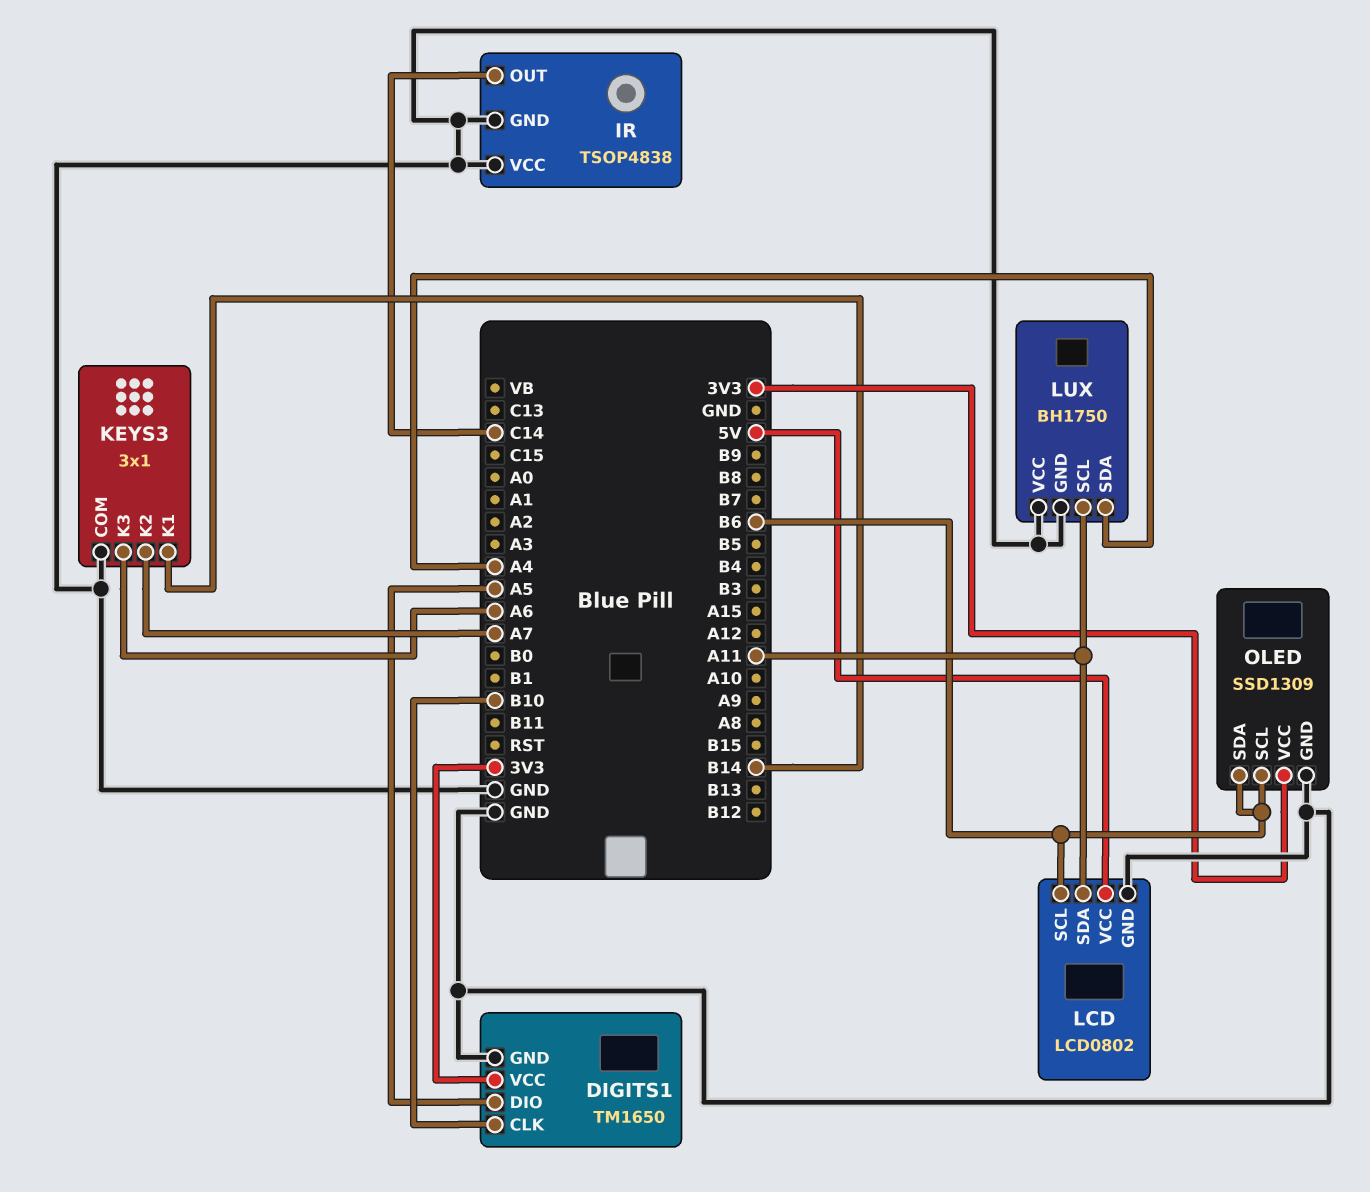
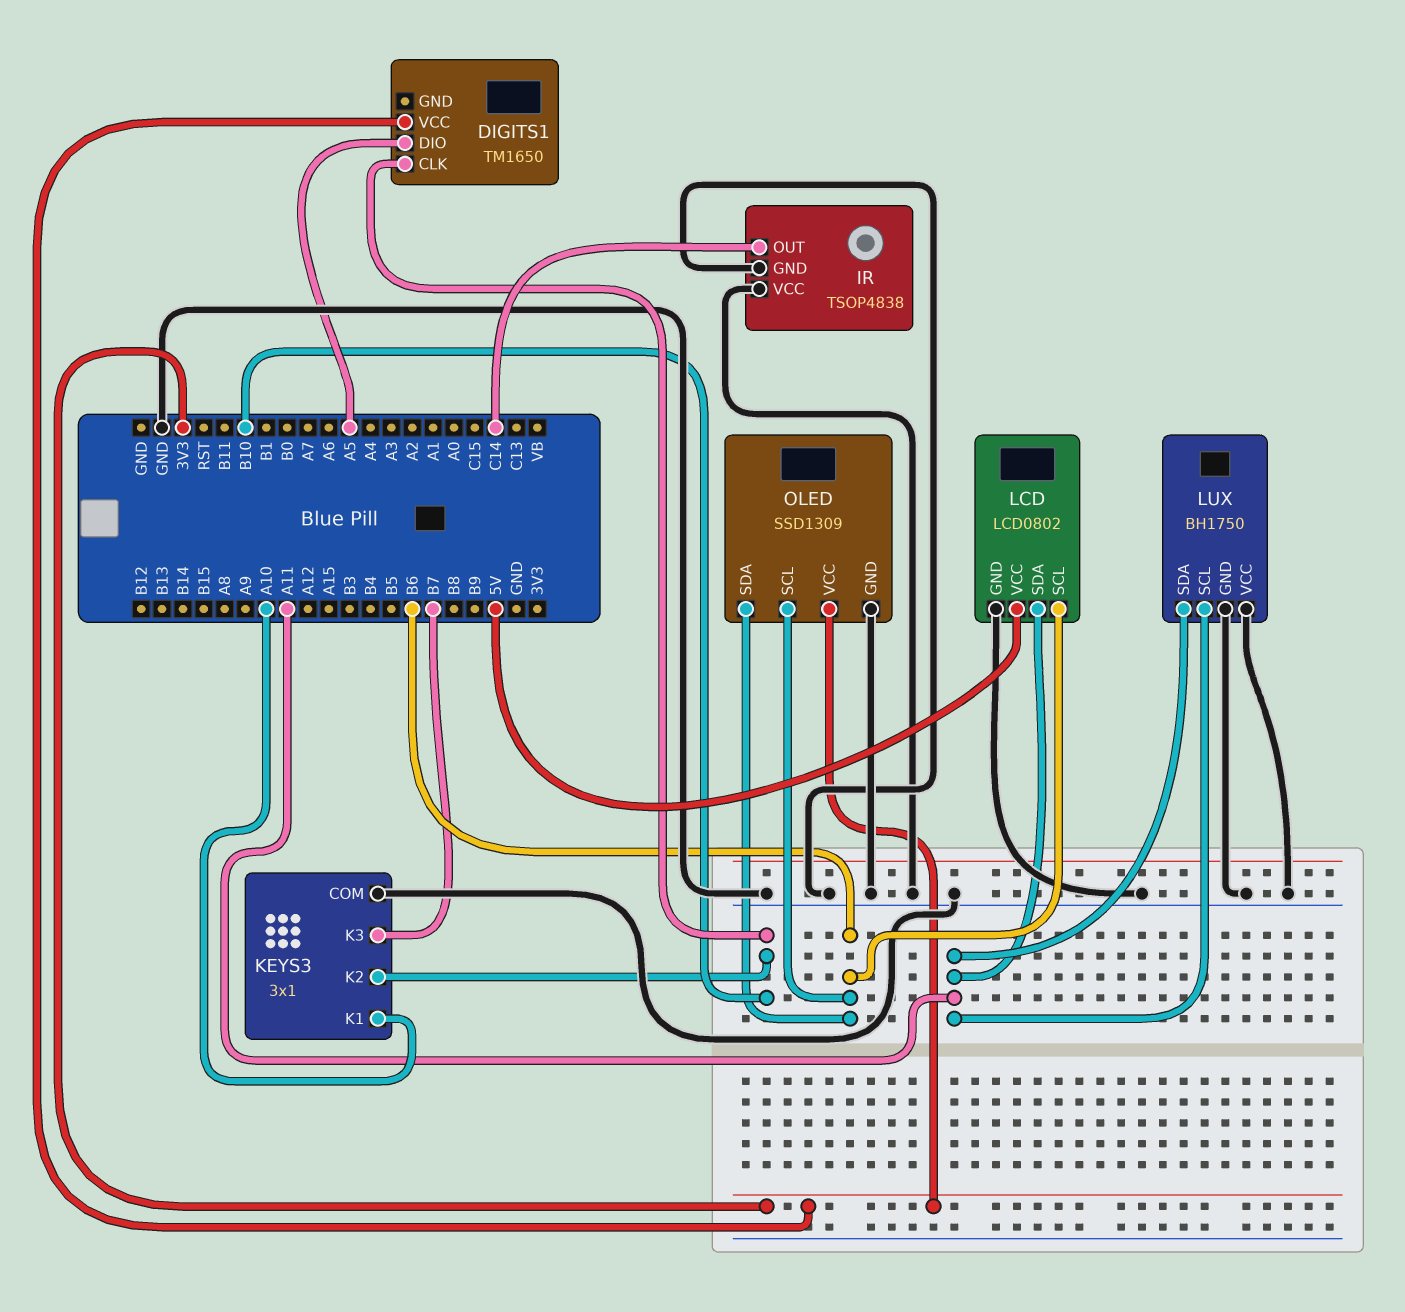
DIGITS1 pin GND: GND -> none
KEYS3 pin K1: B14 -> A10
KEYS3 pin K2: A7 -> B10
KEYS3 pin K3: A6 -> B7
LUX pin SDA: A4 -> A11

